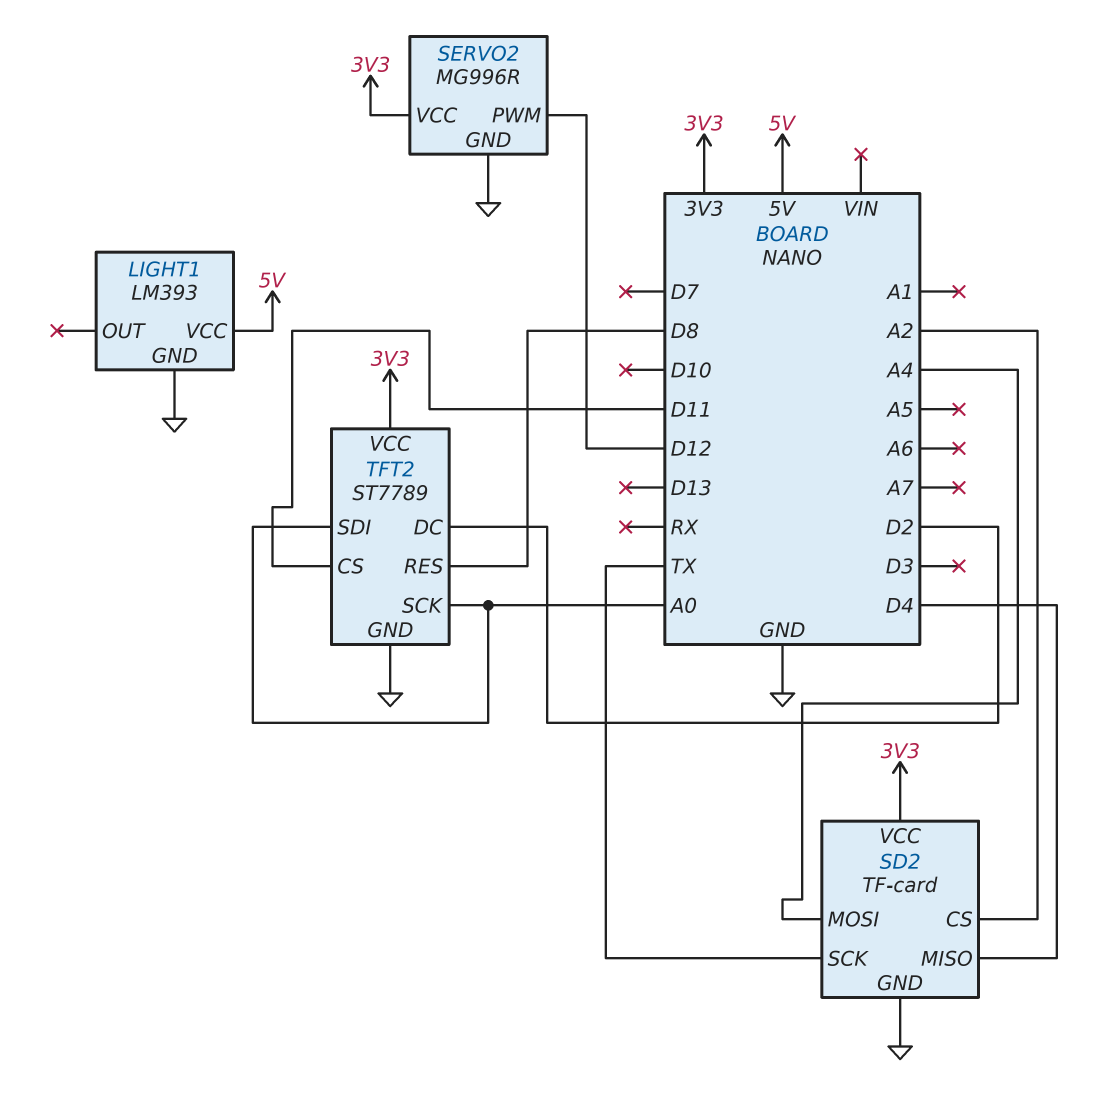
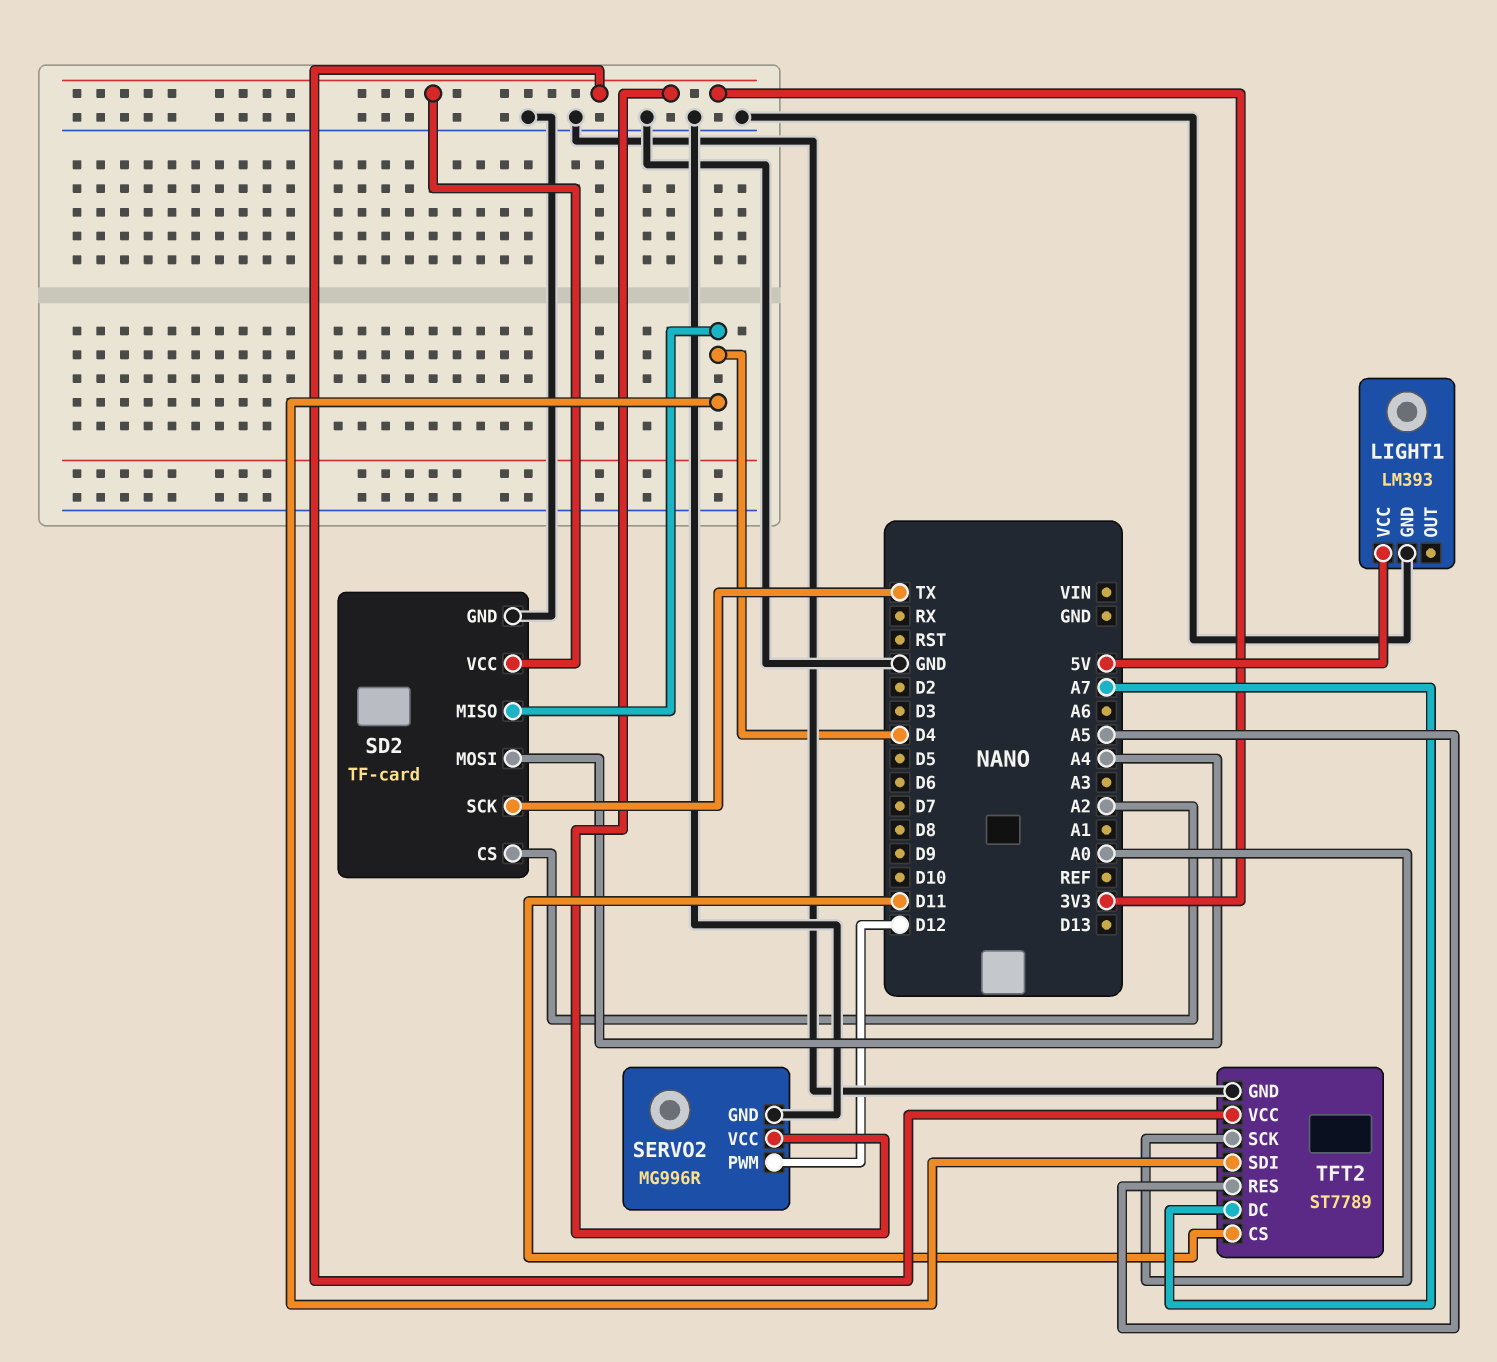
TFT2 pin DC: D2 -> A7
TFT2 pin RES: D8 -> A5
TFT2 pin SDI: A0 -> D4

